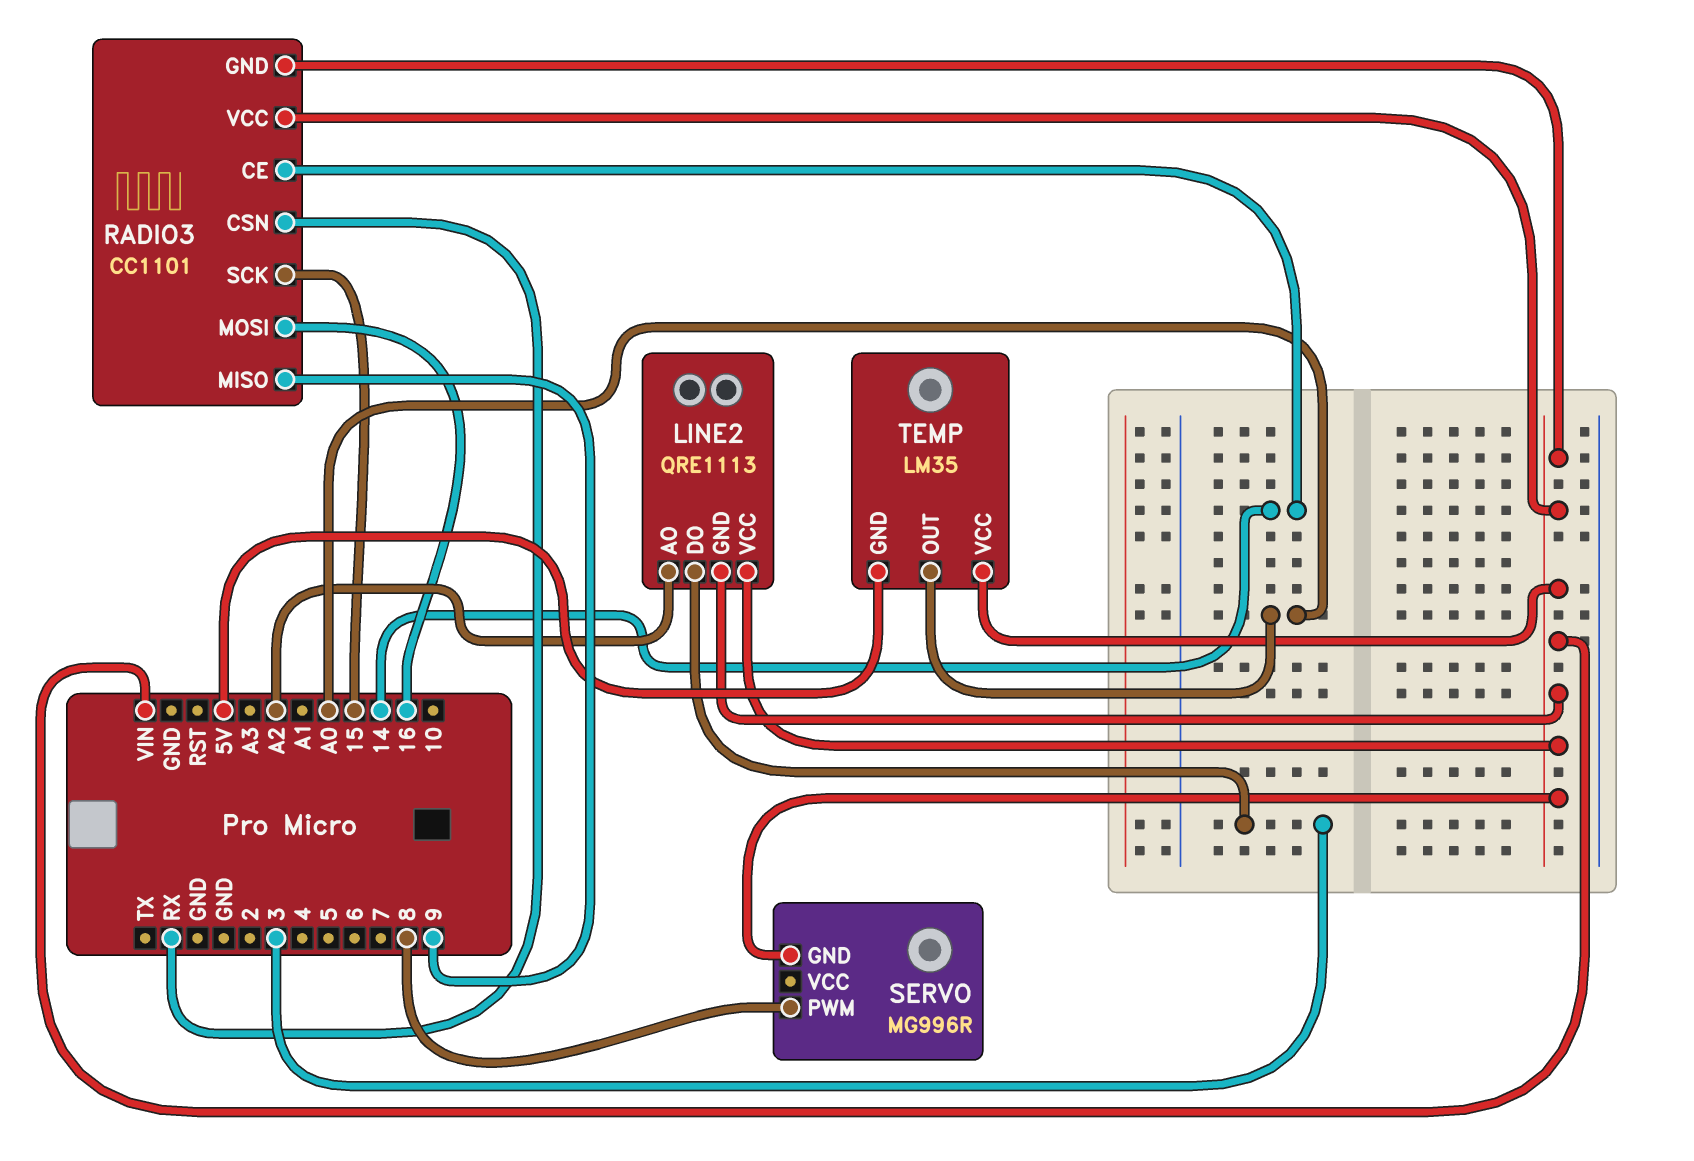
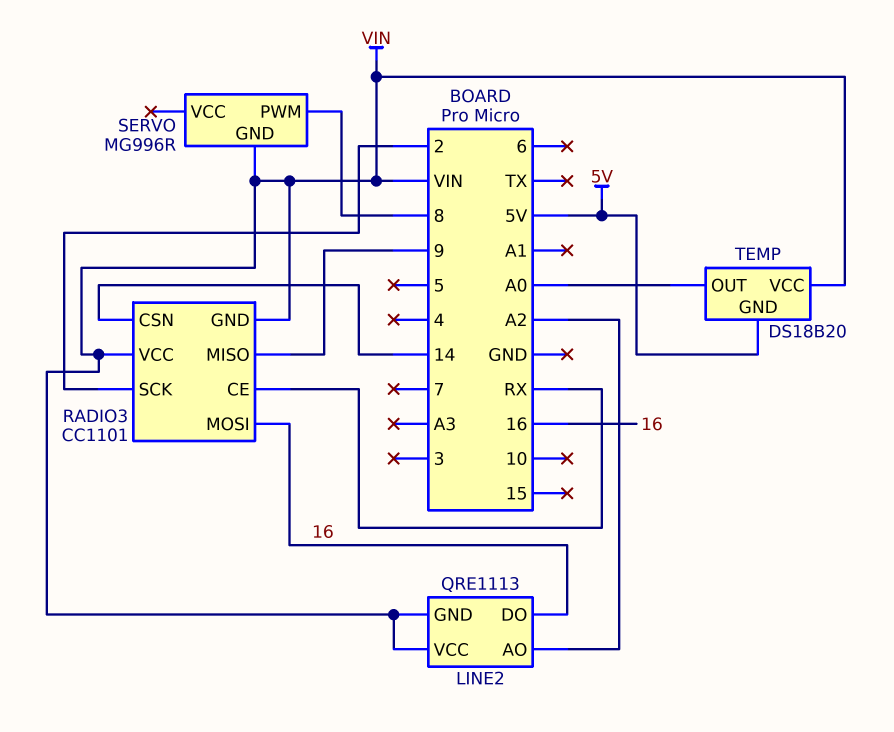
LINE2 pin DO: 3 -> 16
RADIO3 pin CE: 14 -> RX
RADIO3 pin CSN: RX -> 14
RADIO3 pin SCK: 15 -> 2
TEMP: LM35 -> DS18B20

